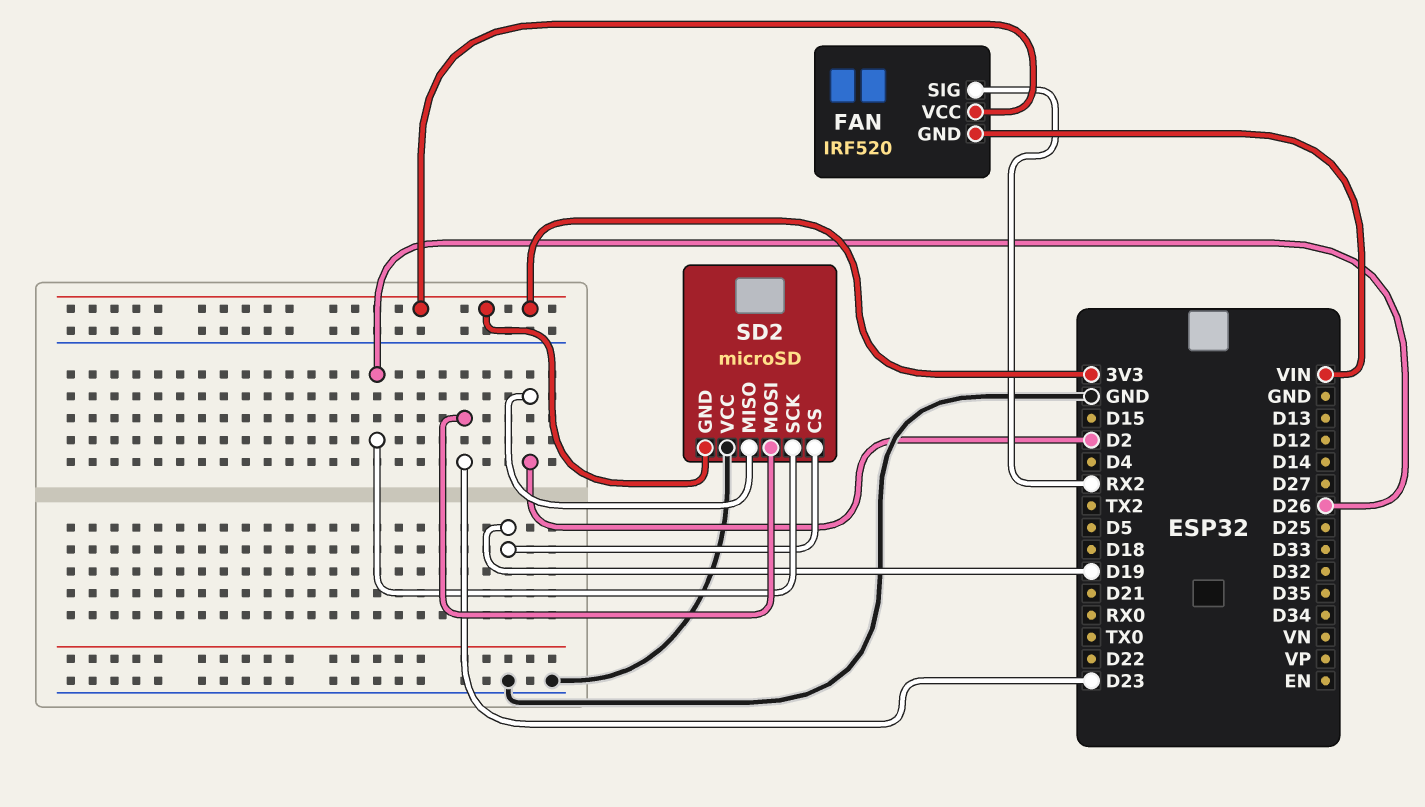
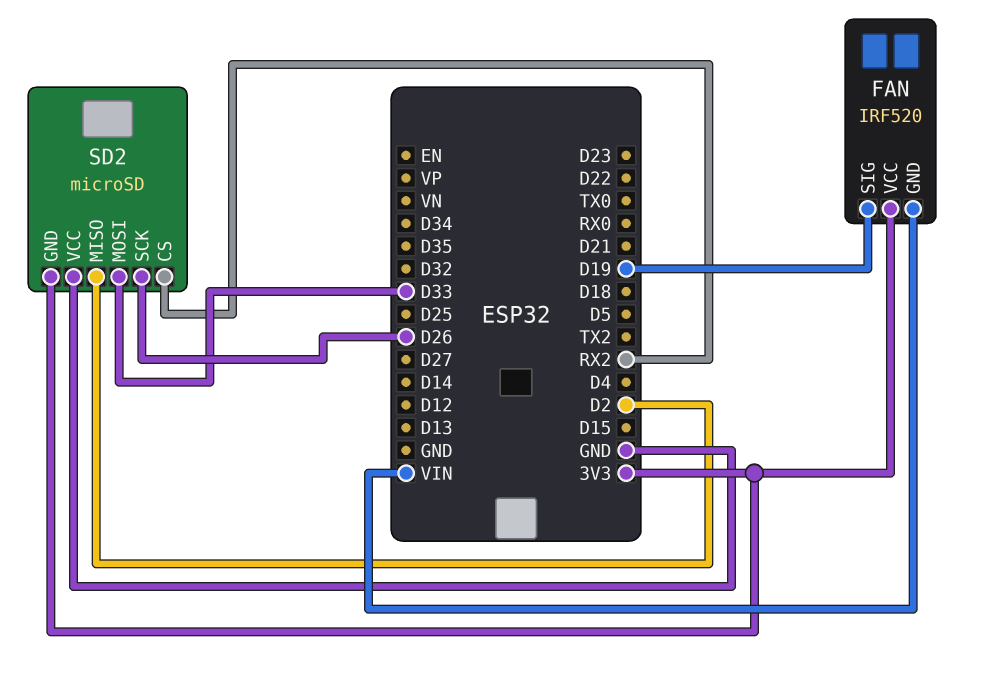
FAN pin SIG: RX2 -> D19
SD2 pin CS: D19 -> RX2
SD2 pin MOSI: D23 -> D33

